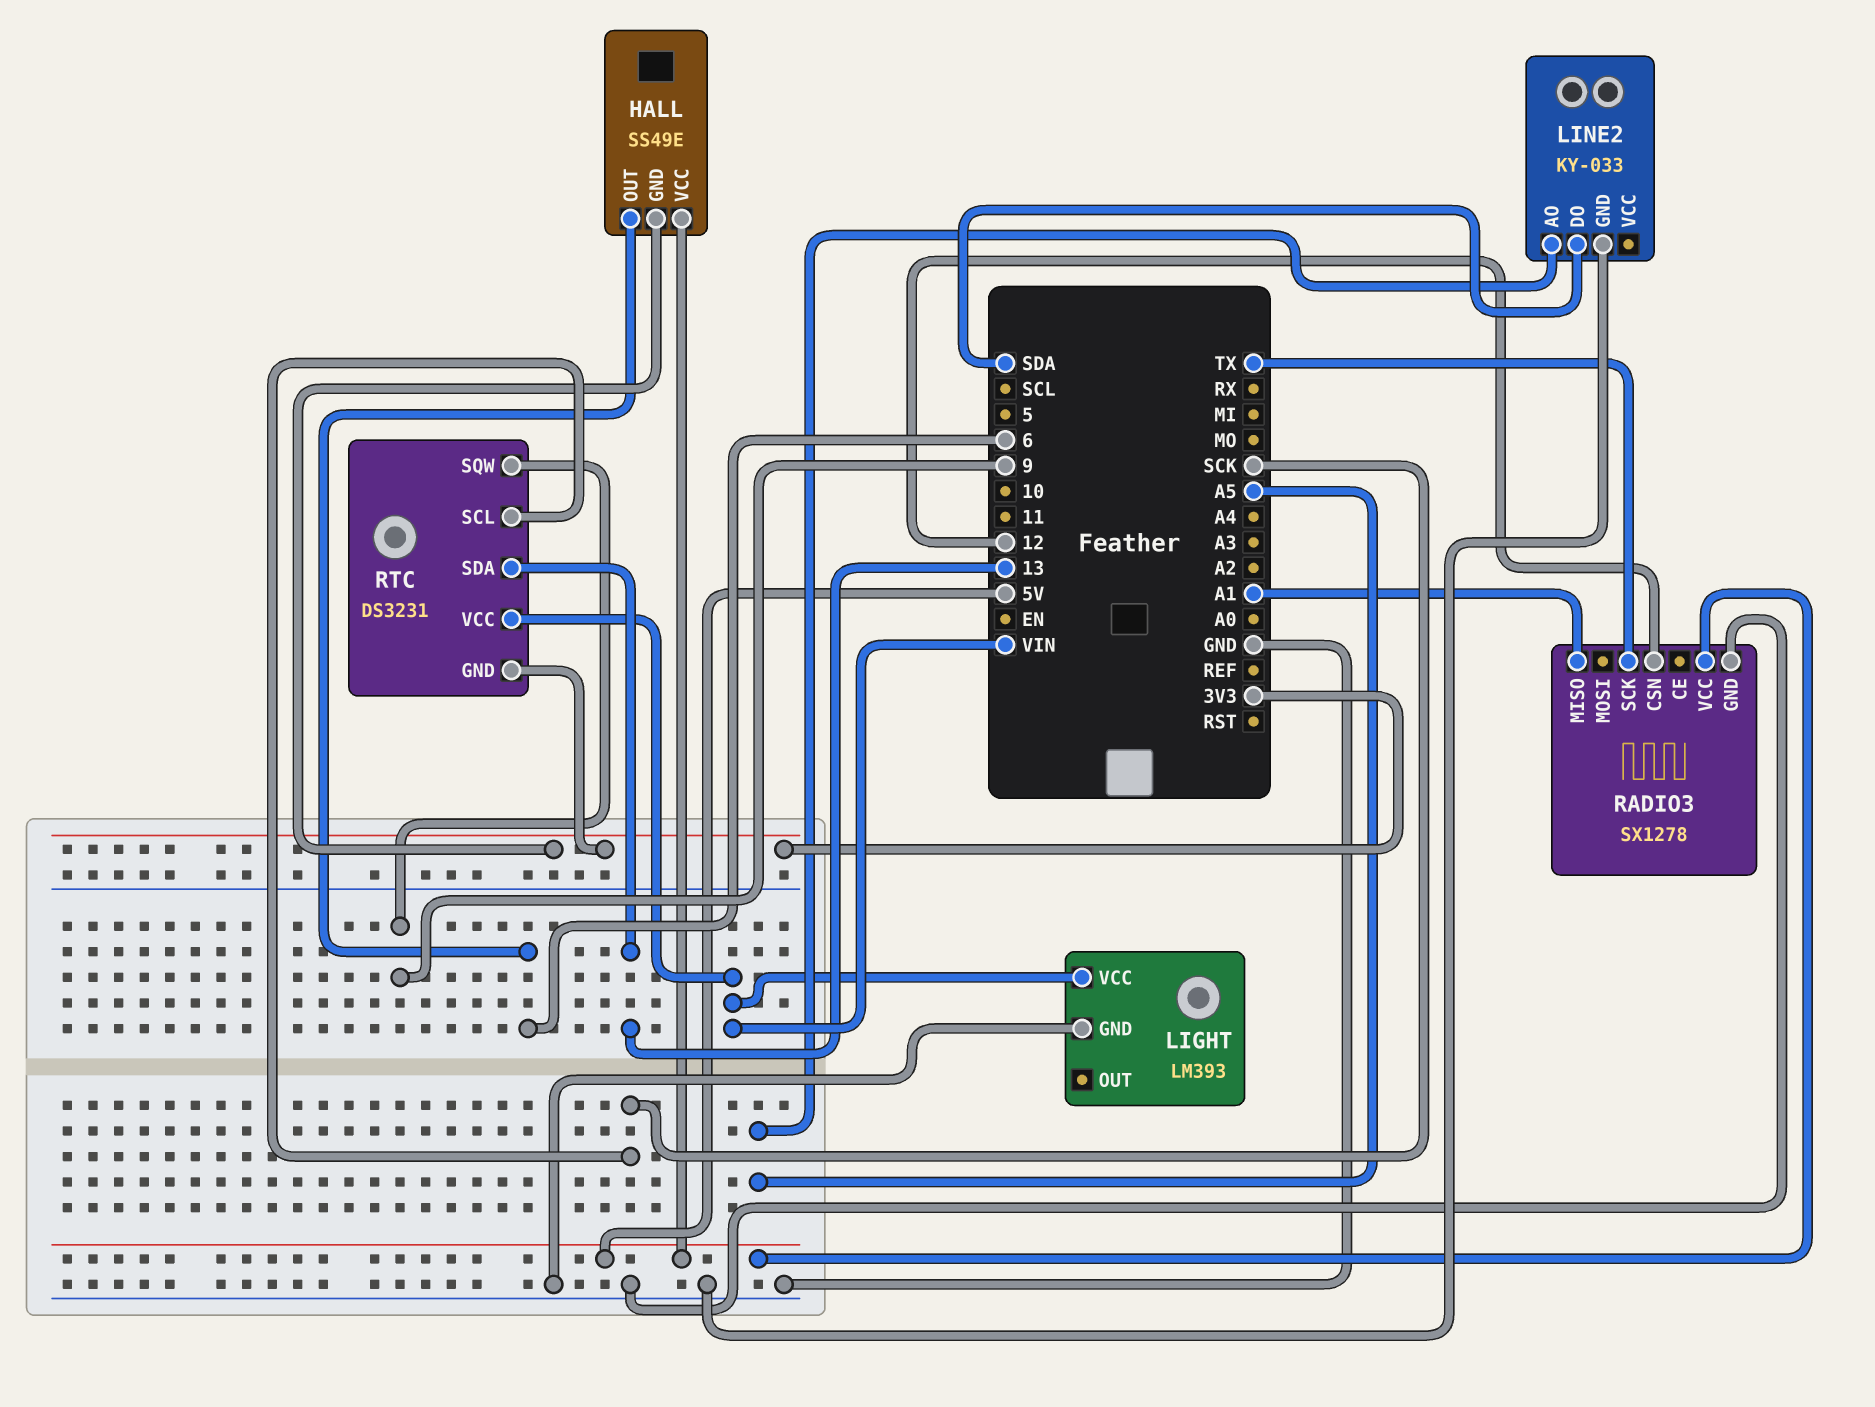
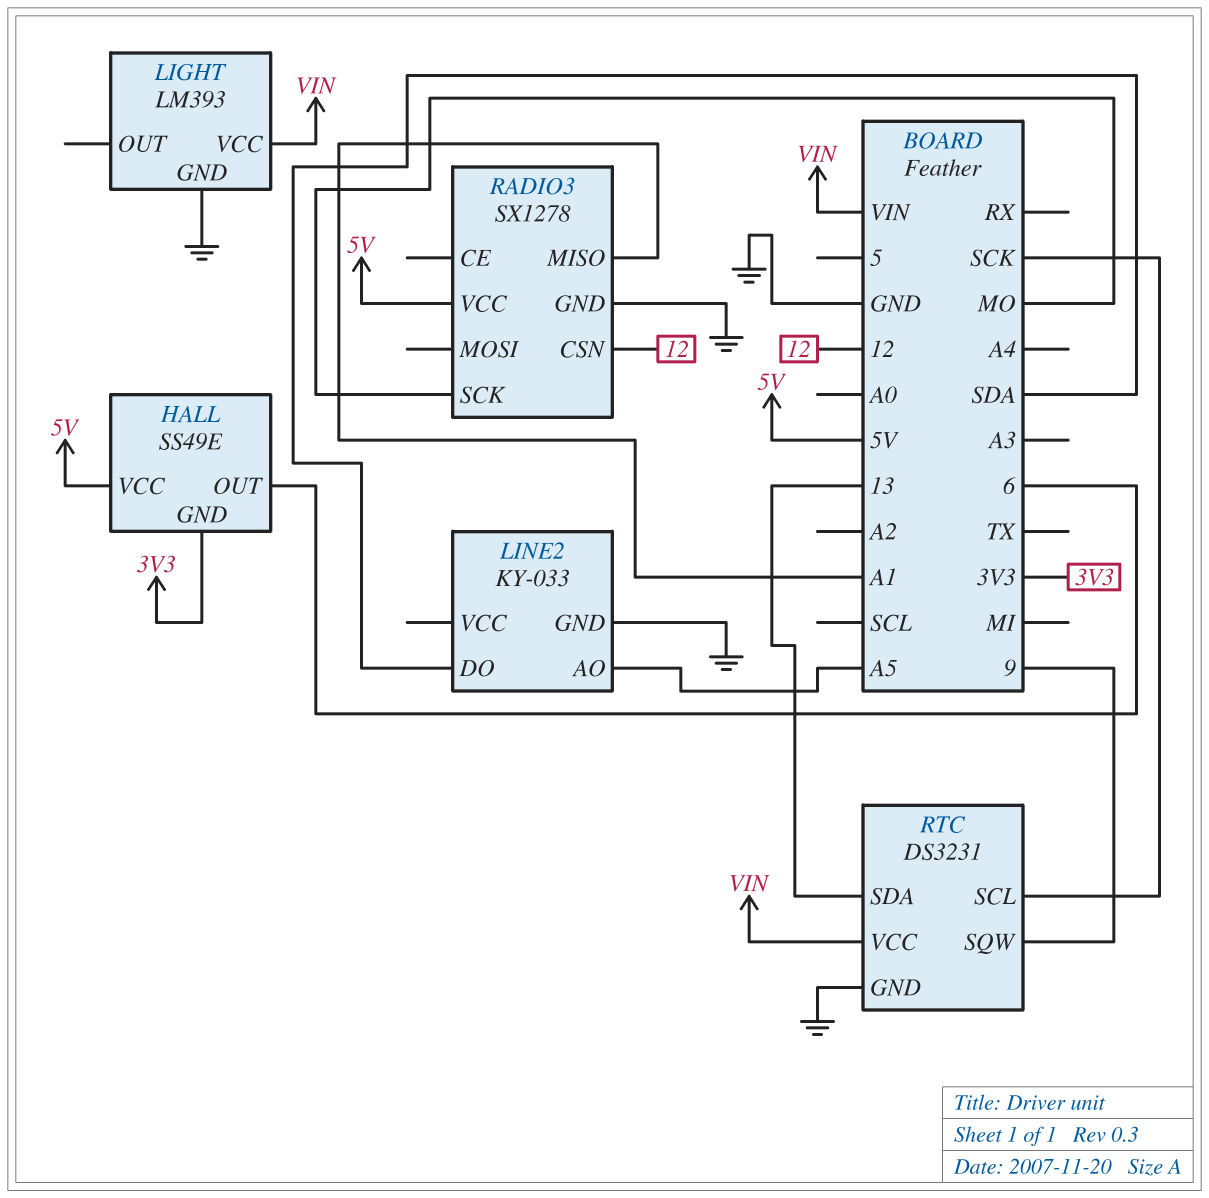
RADIO3 pin SCK: TX -> MO
RTC pin GND: 3V3 -> GND

